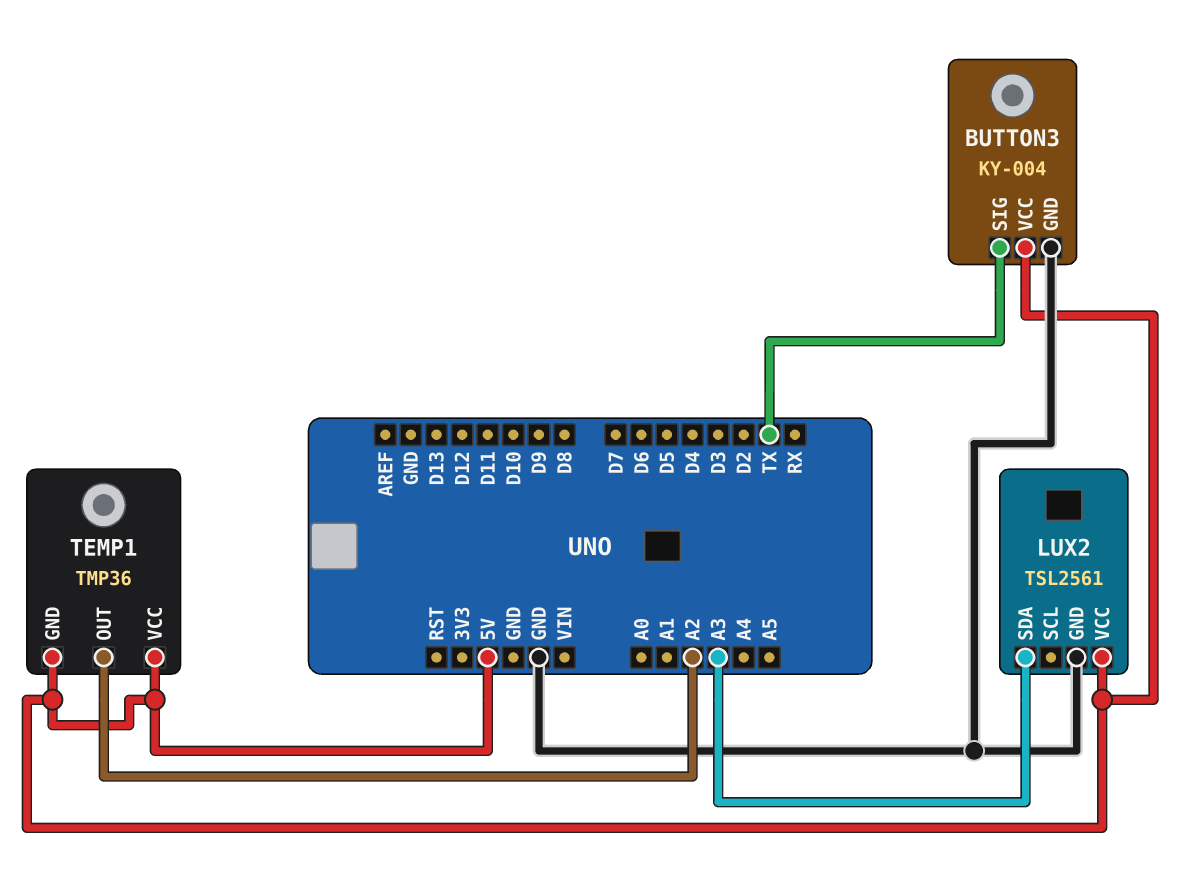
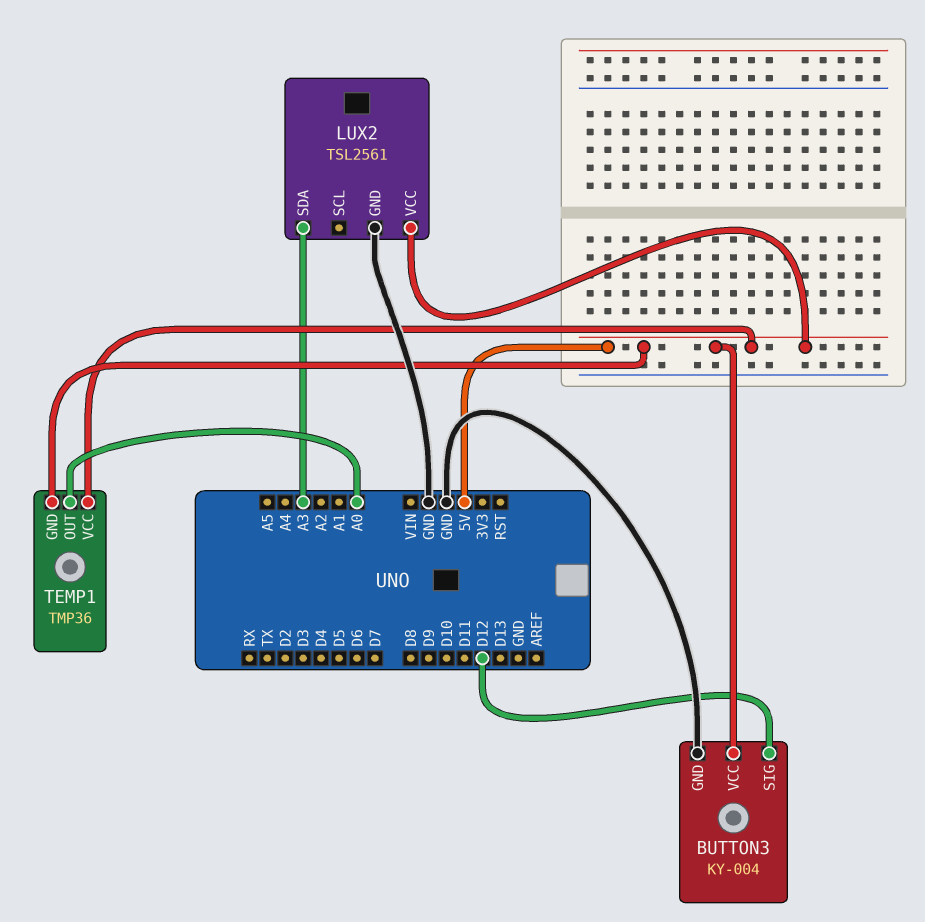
BUTTON3 pin SIG: TX -> D12
TEMP1 pin OUT: A2 -> A0

